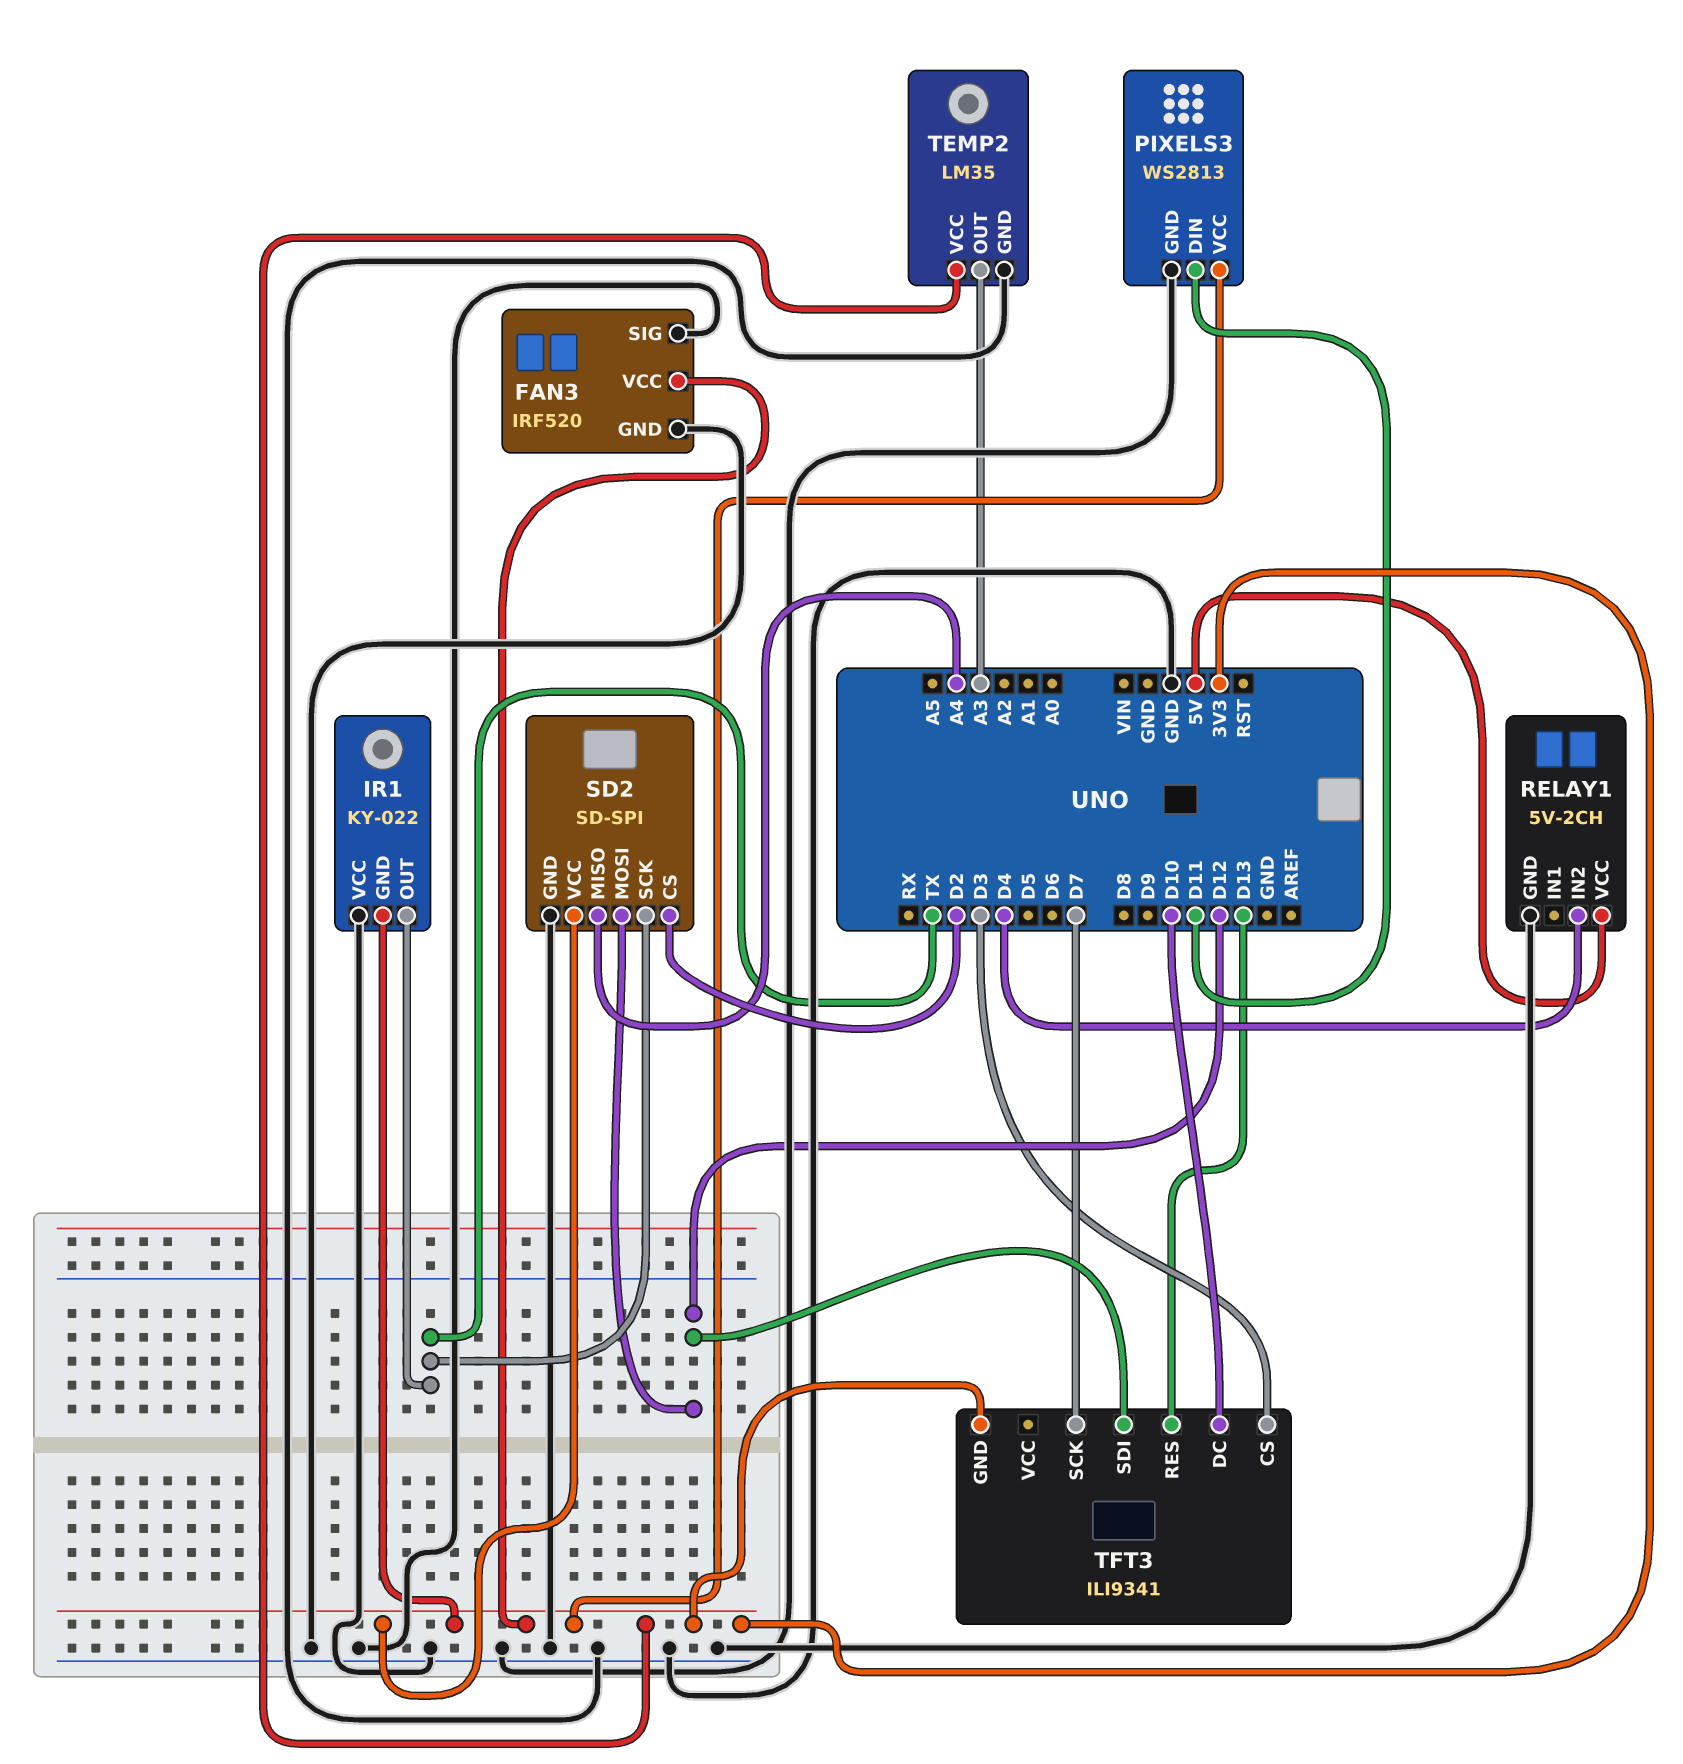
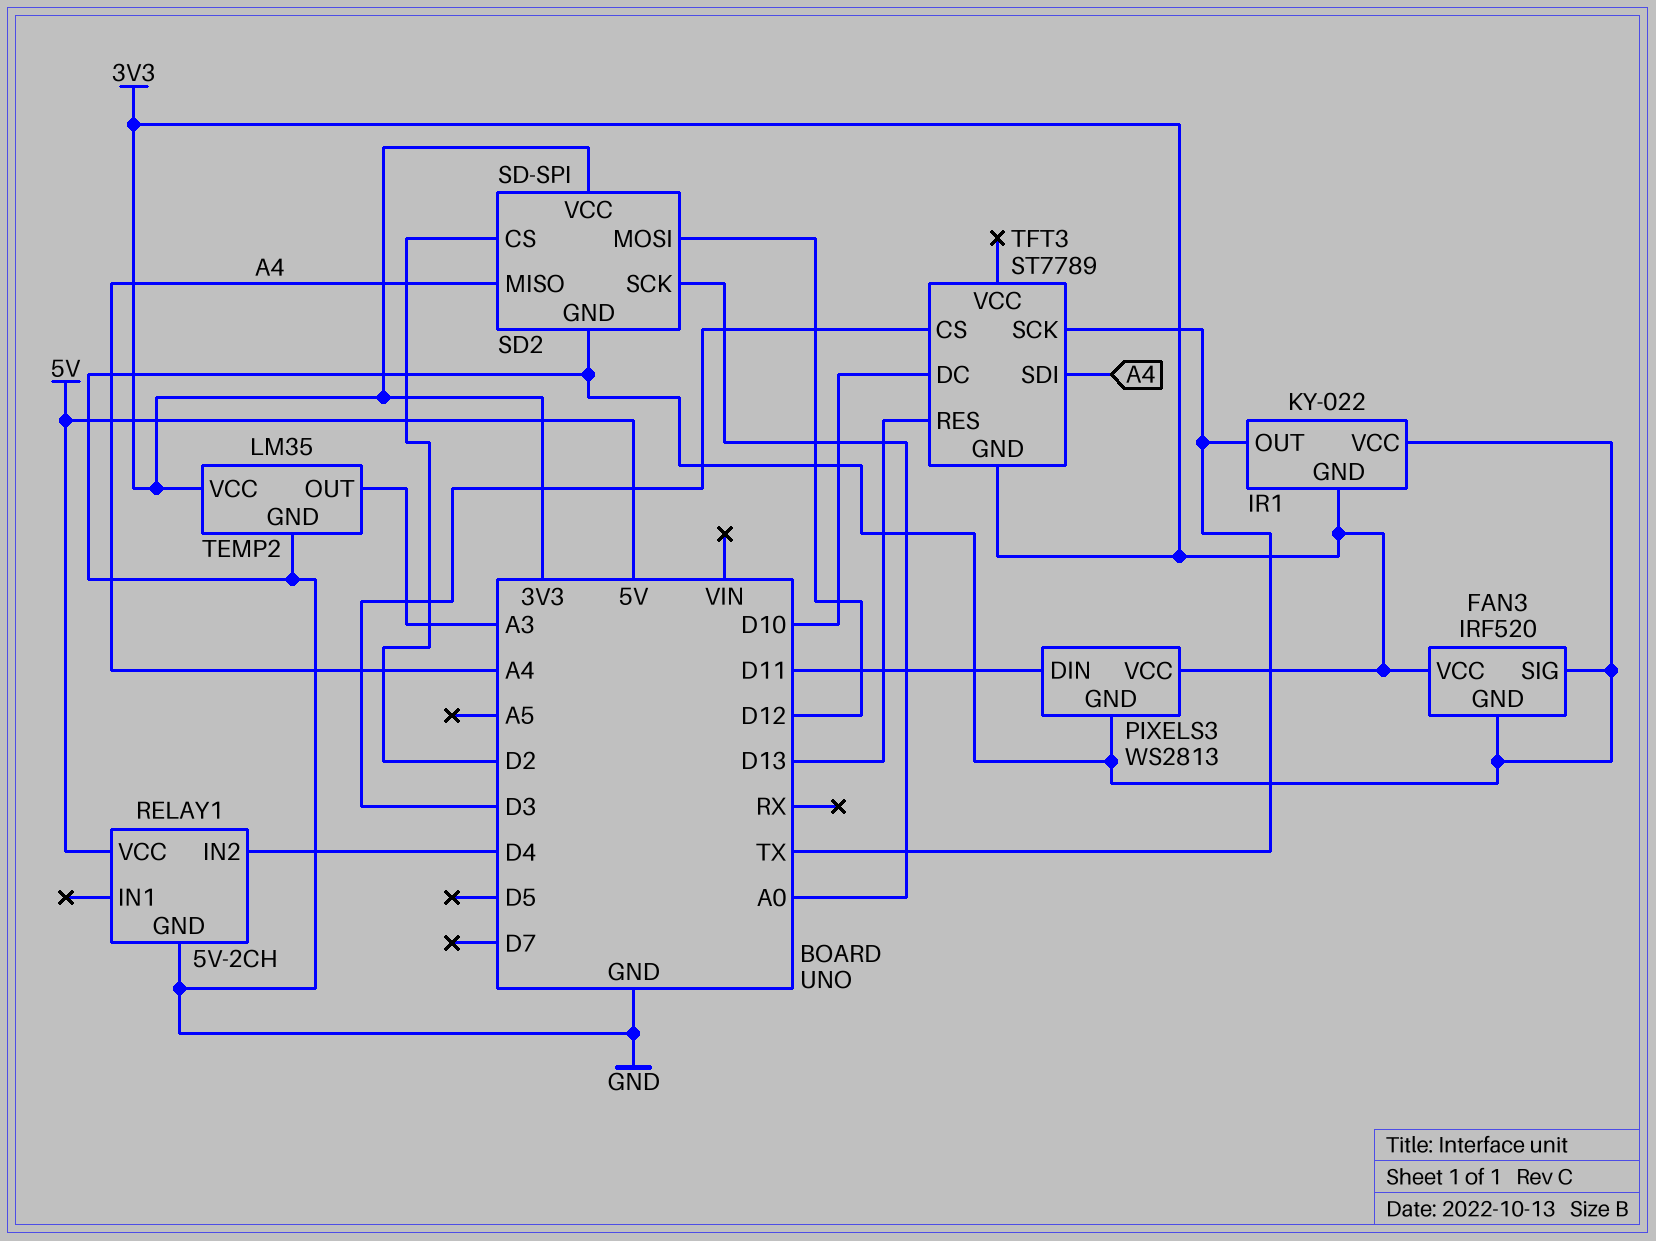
SD2 pin SCK: TX -> A0
TFT3: ILI9341 -> ST7789
TFT3 pin SCK: D7 -> TX
TFT3 pin SDI: D12 -> A4

